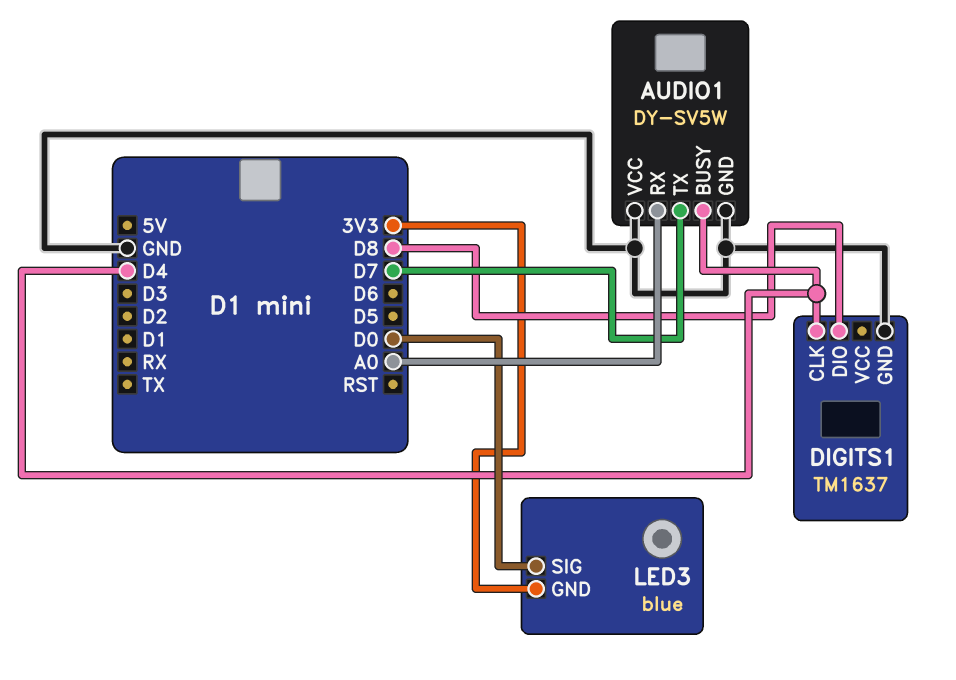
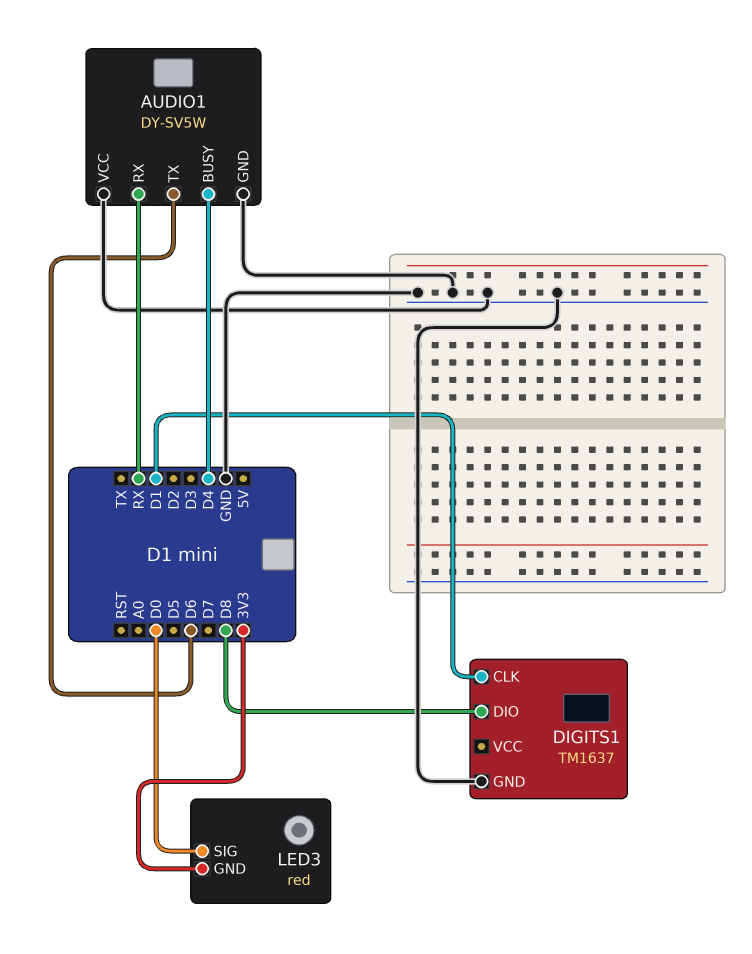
AUDIO1 pin RX: A0 -> RX
AUDIO1 pin TX: D7 -> D6
DIGITS1 pin CLK: D4 -> D1
LED3: blue -> red

